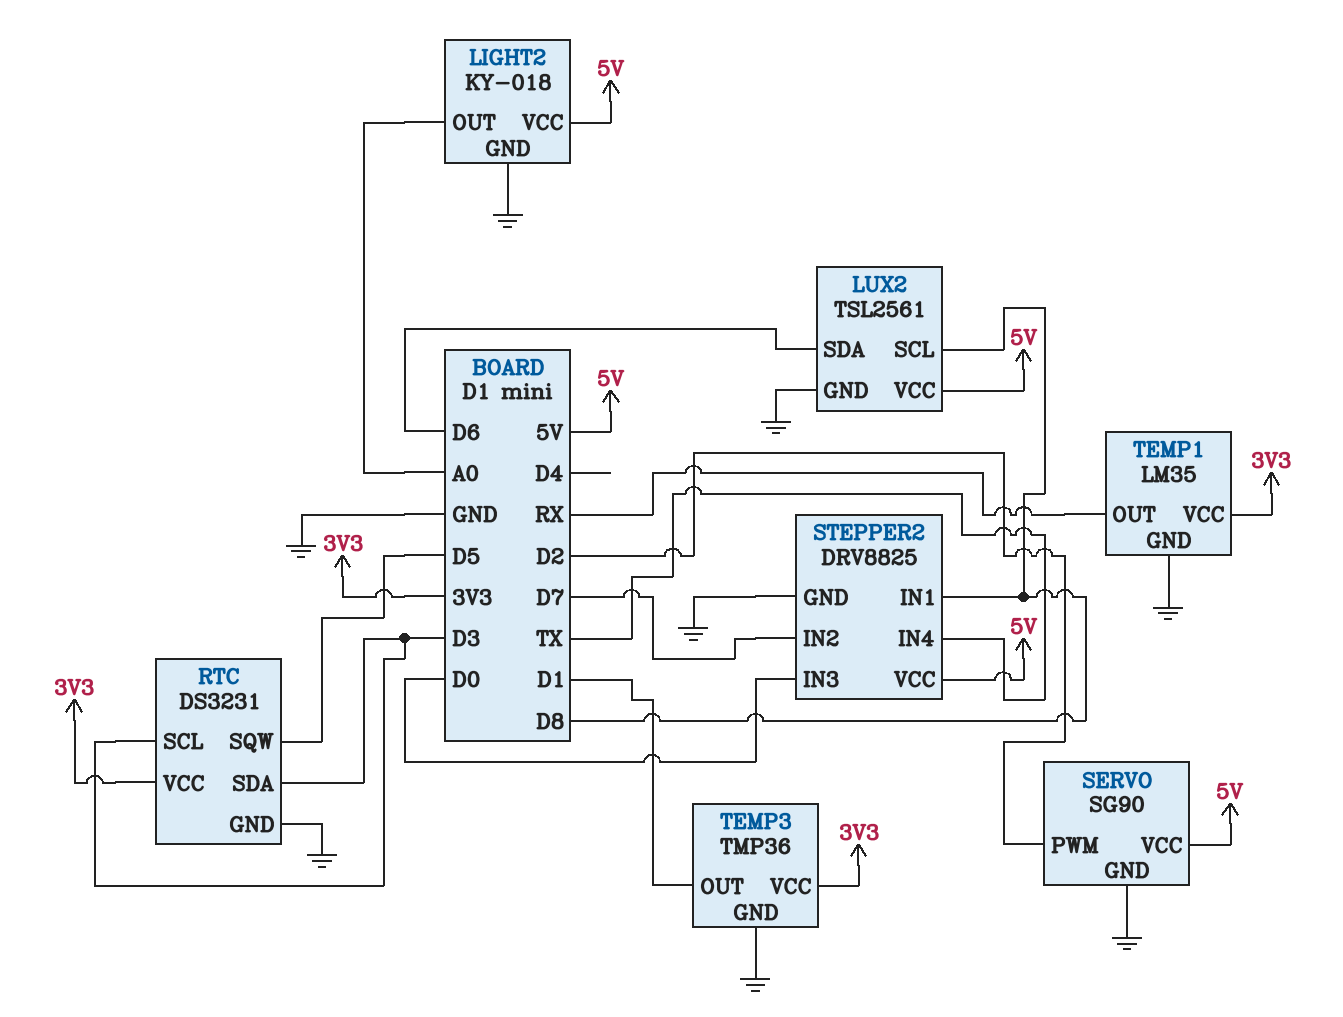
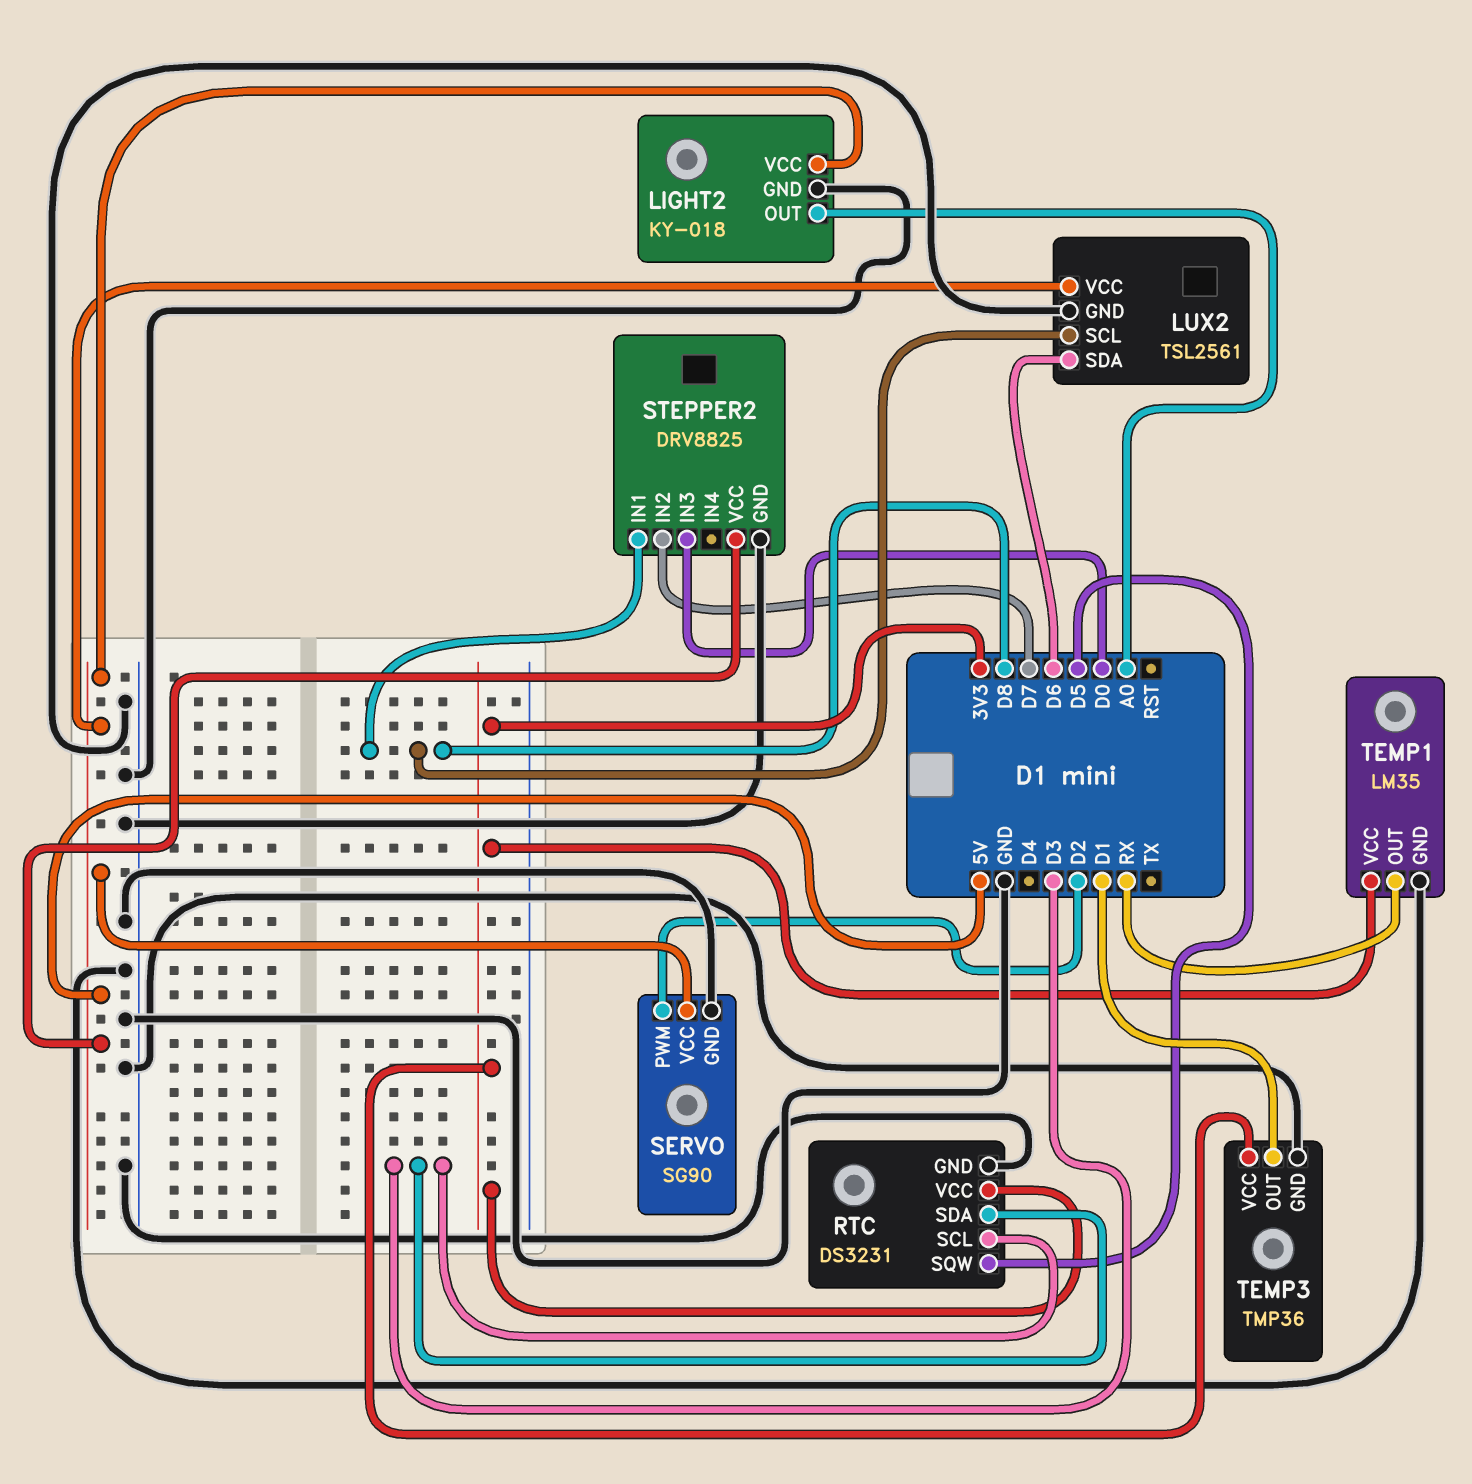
STEPPER2 pin IN4: TX -> none

